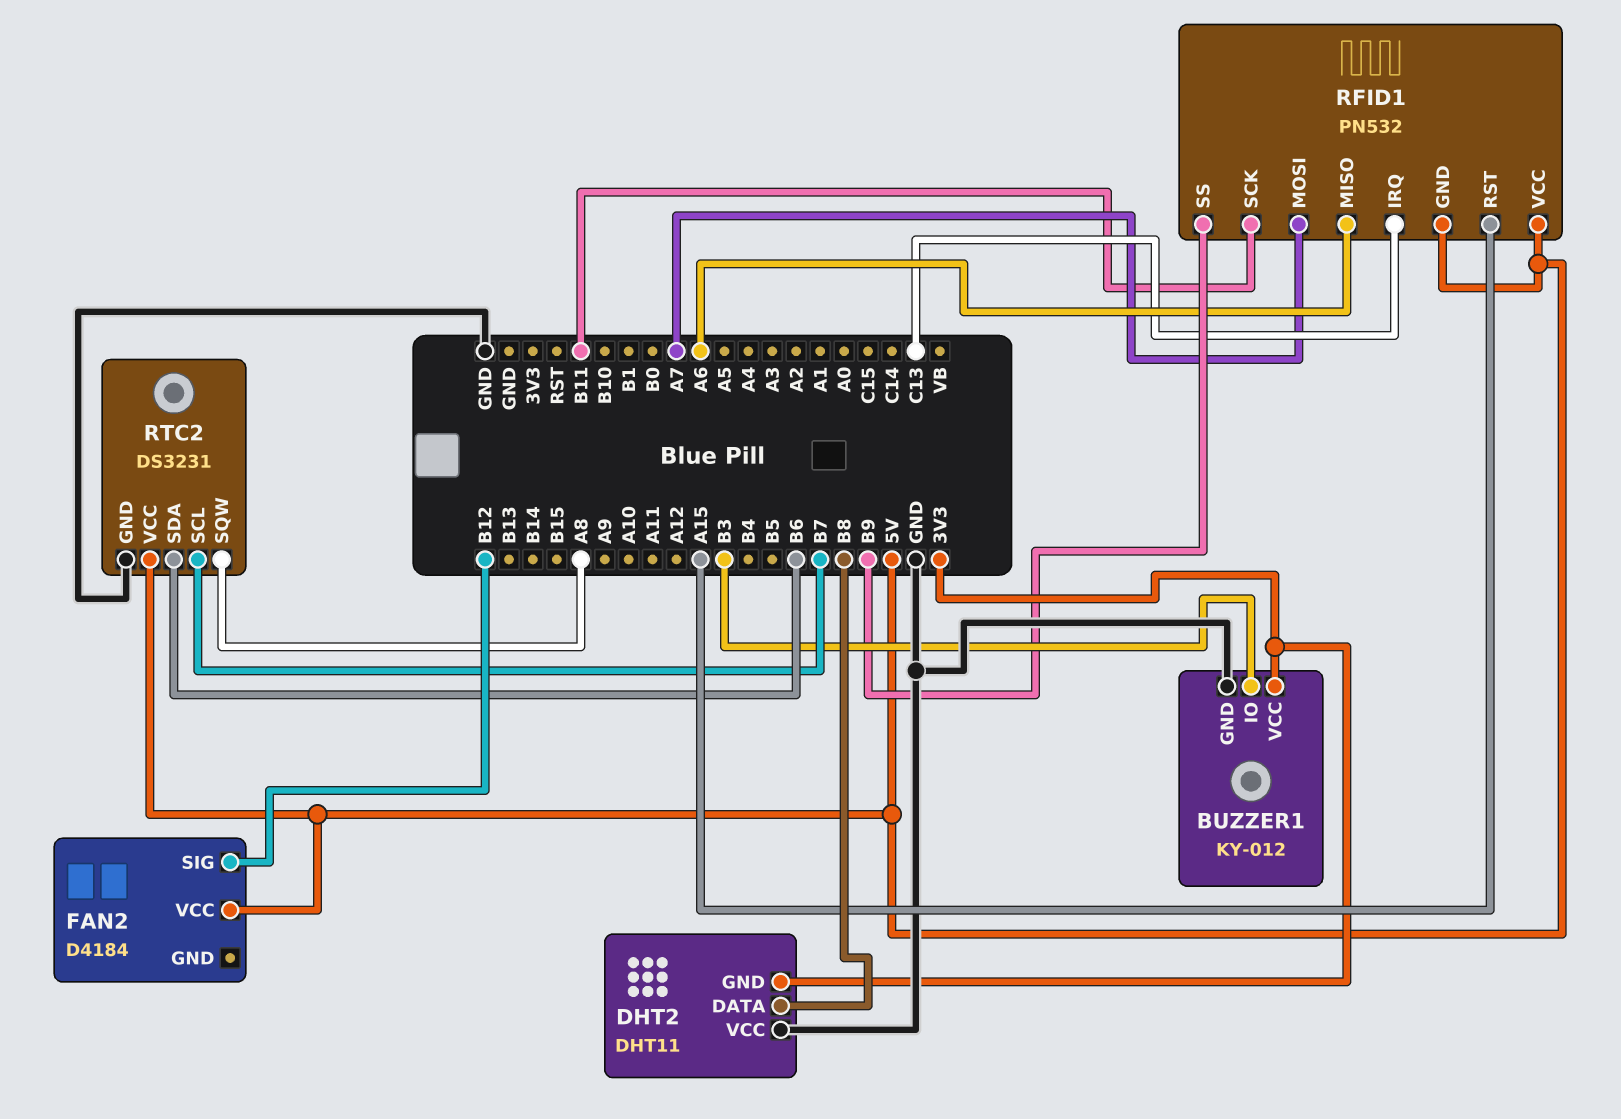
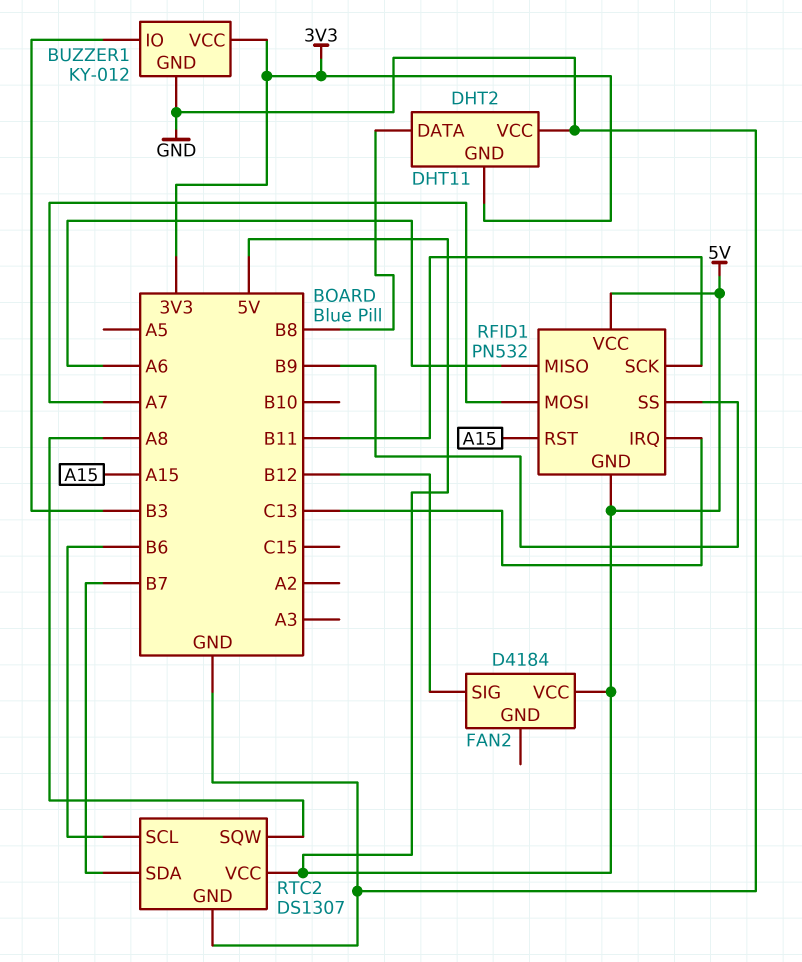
RTC2: DS3231 -> DS1307
RTC2 pin SCL: B7 -> B6
RTC2 pin SDA: B6 -> B7

